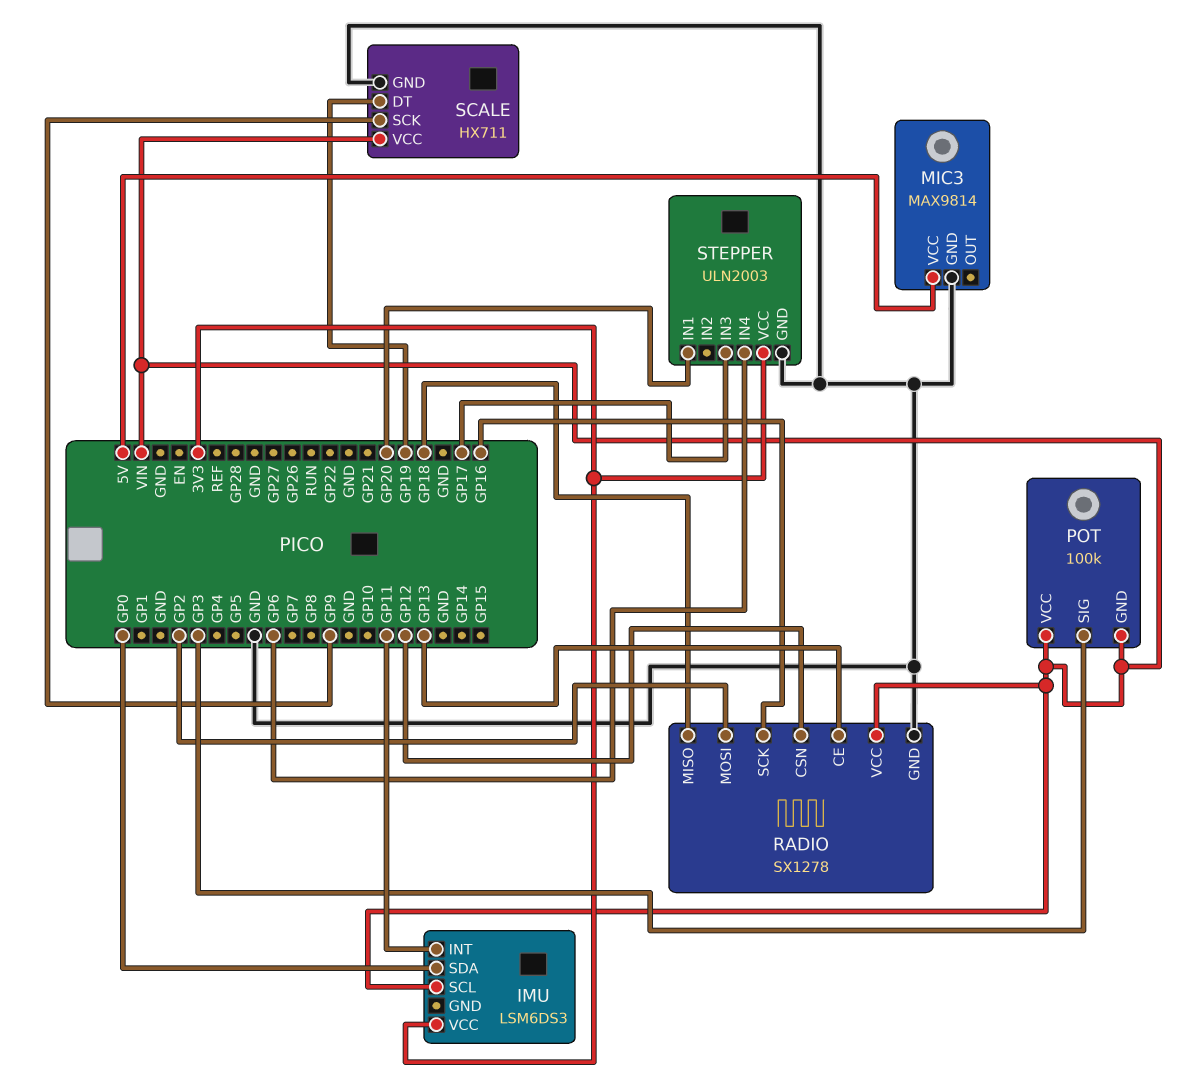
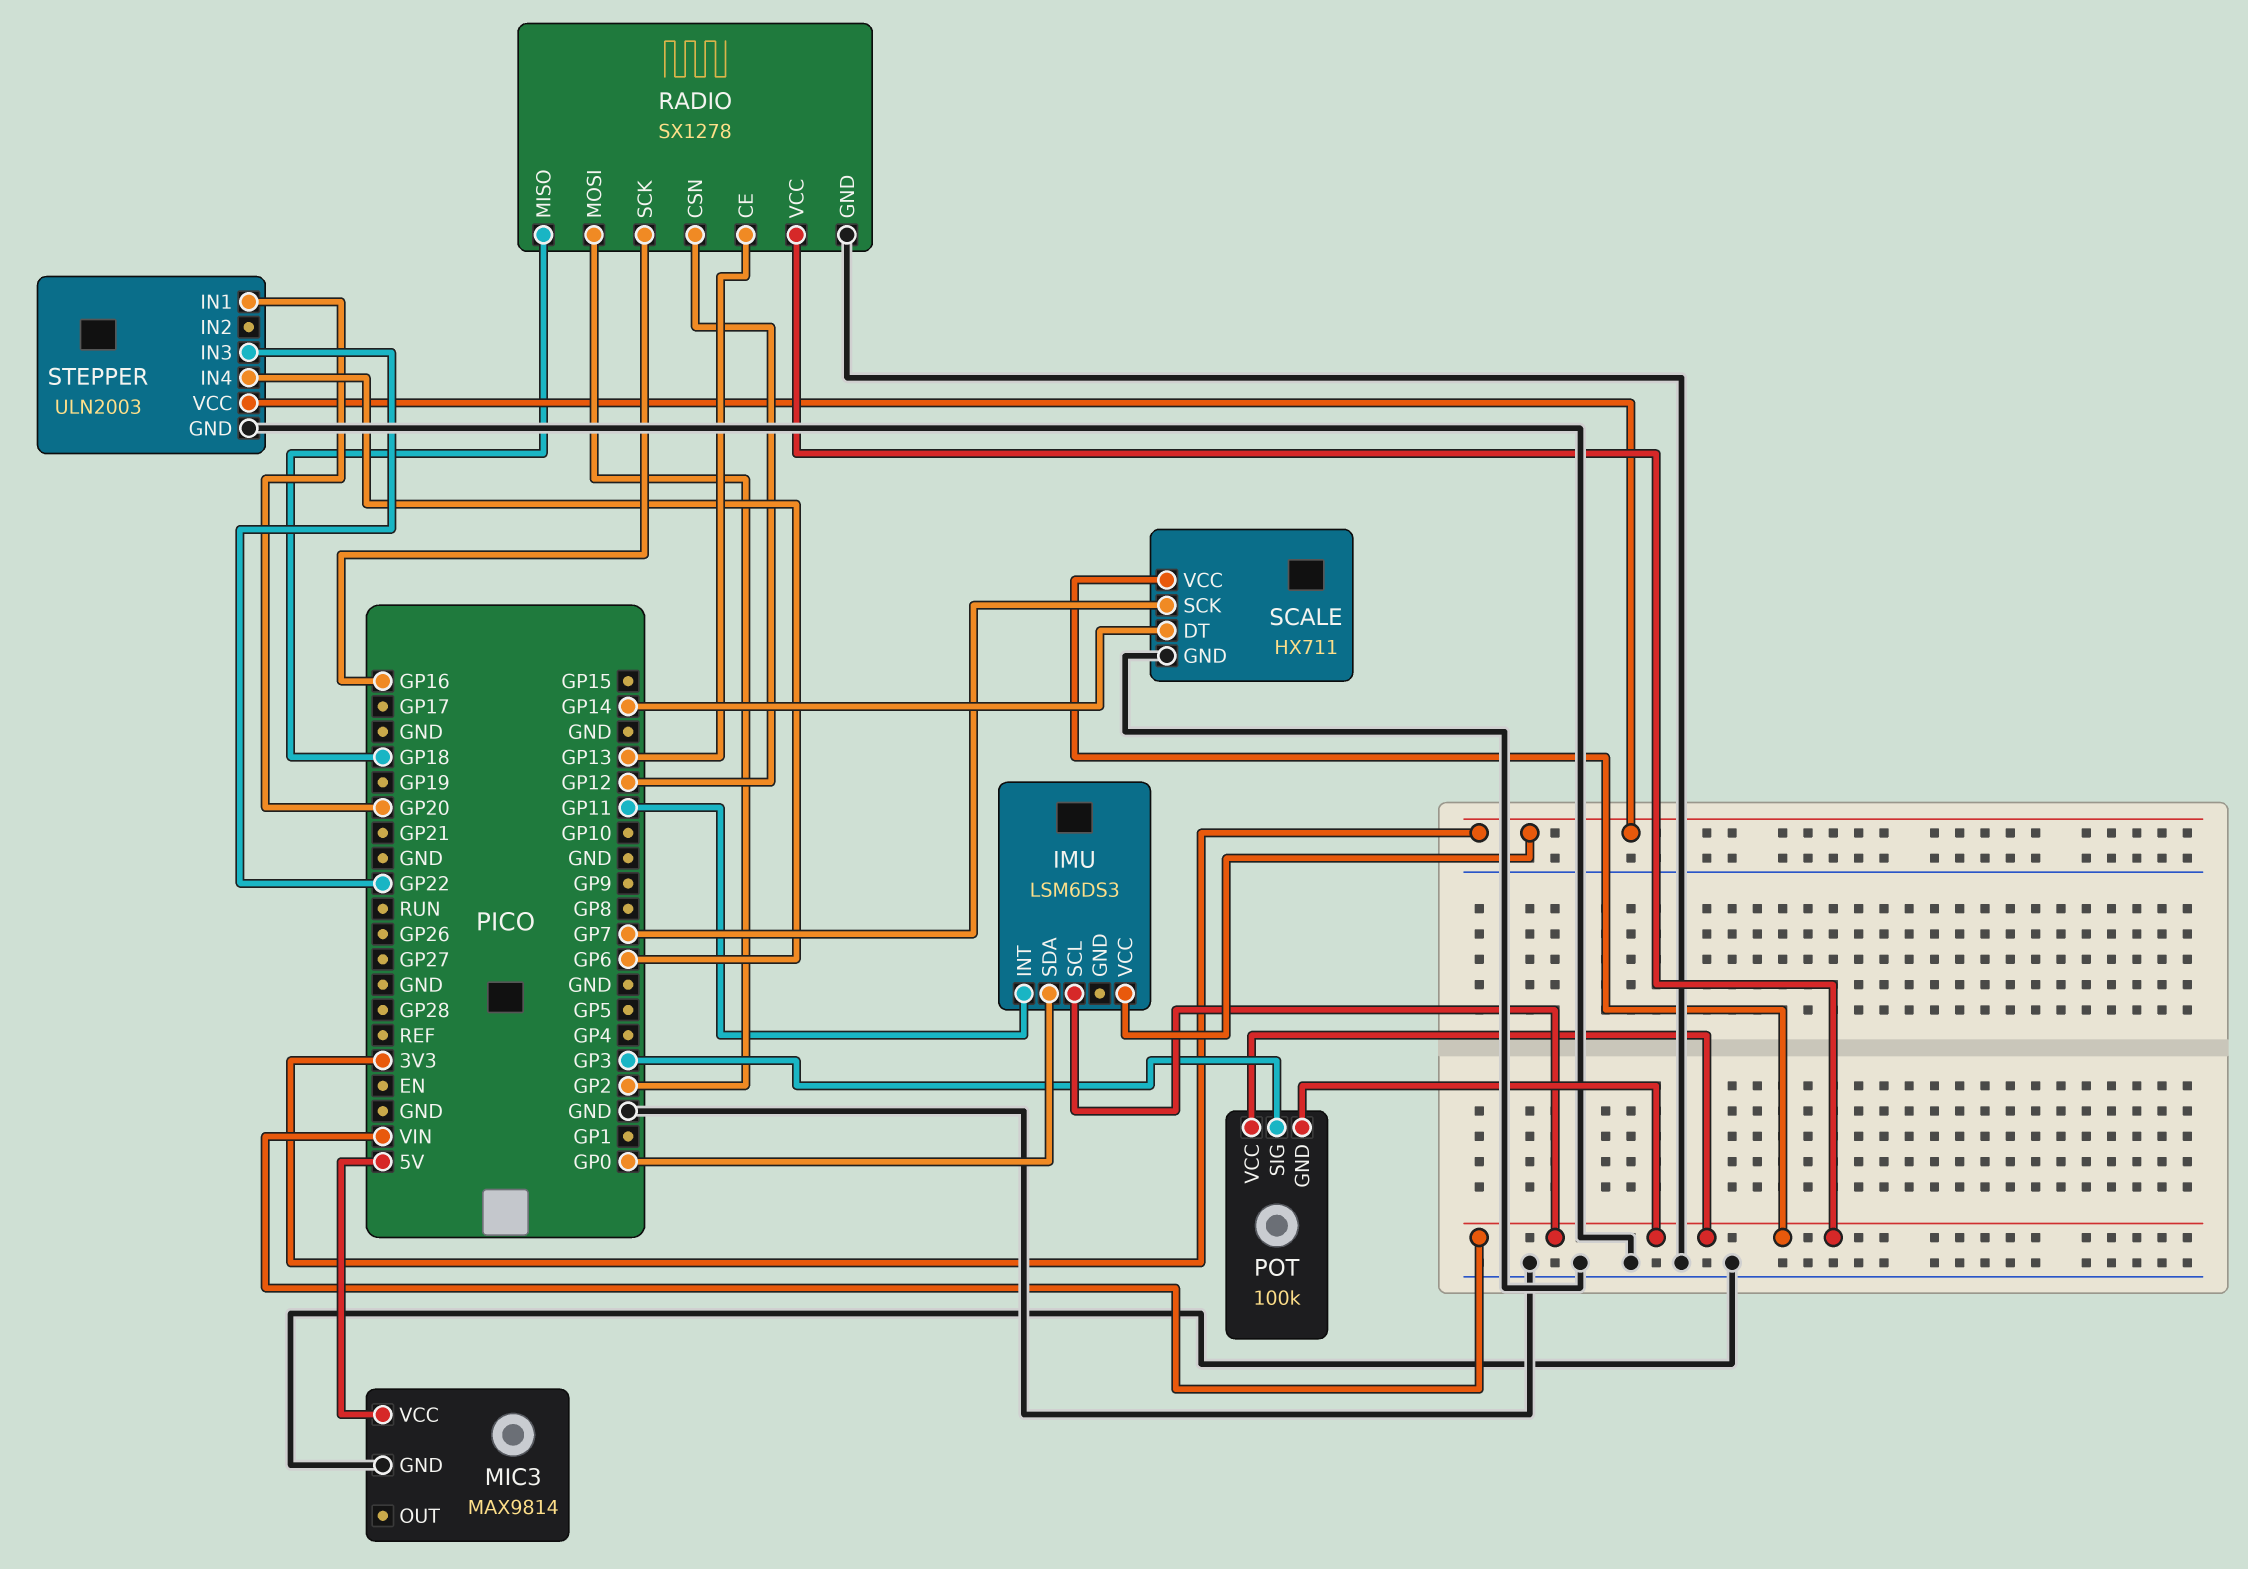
SCALE pin DT: GP19 -> GP14
SCALE pin SCK: GP9 -> GP7
STEPPER pin IN3: GP17 -> GP22

